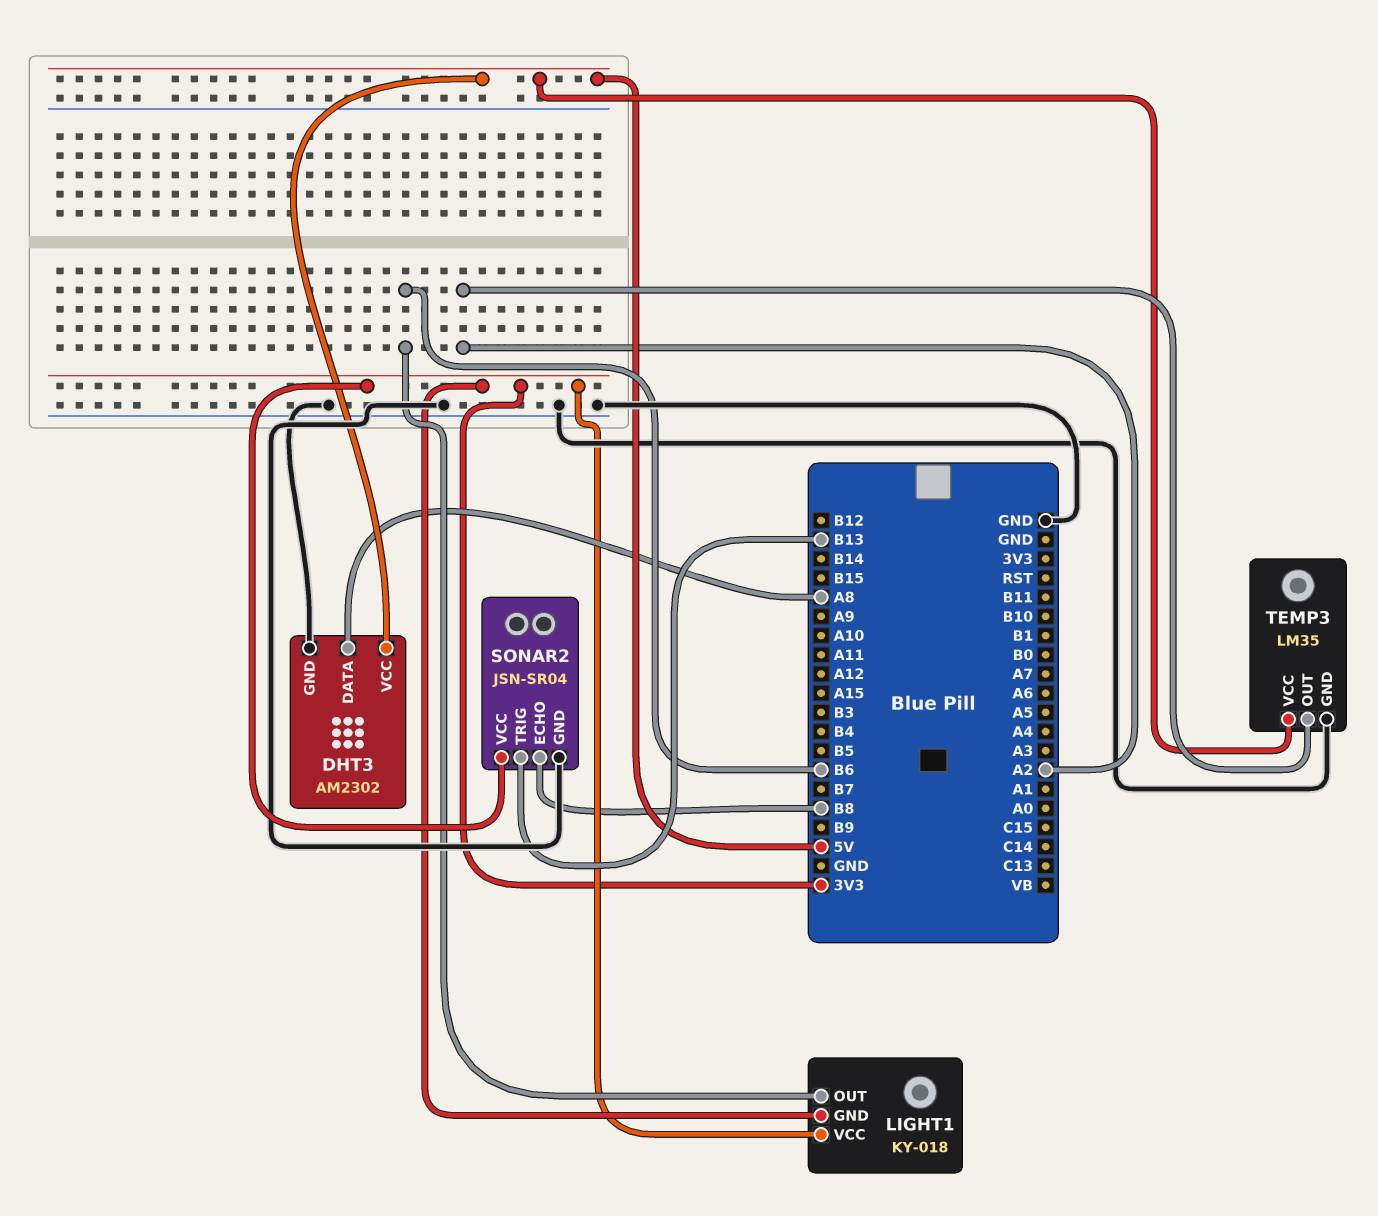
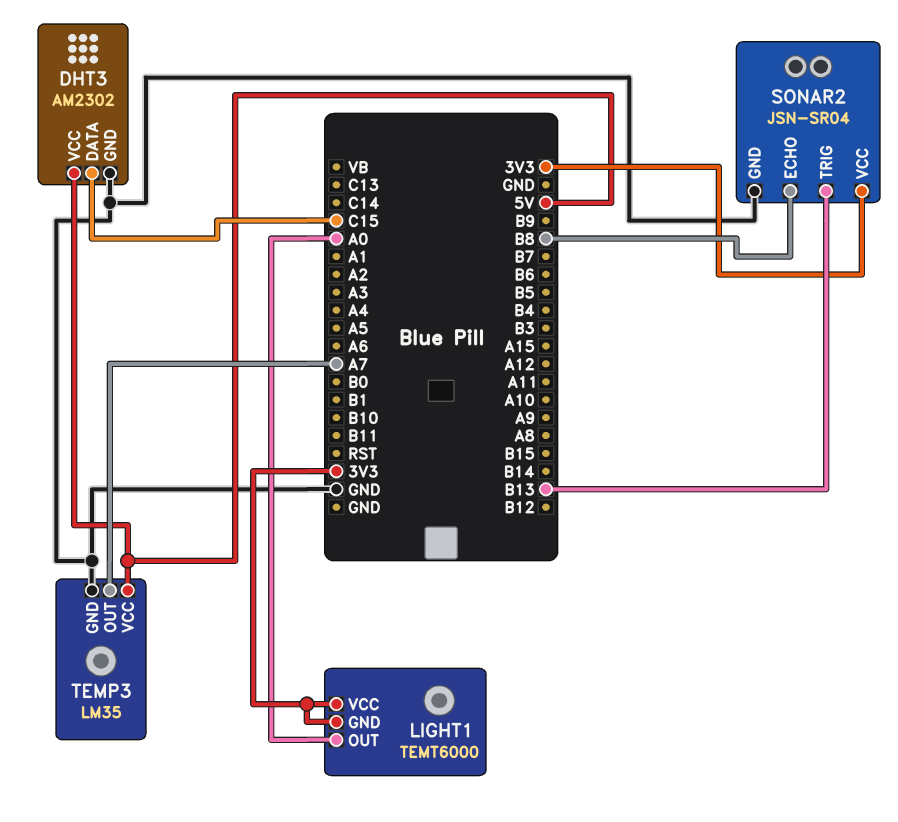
DHT3 pin DATA: A8 -> C15
LIGHT1: KY-018 -> TEMT6000
LIGHT1 pin OUT: B6 -> A0
TEMP3 pin OUT: A2 -> A7

